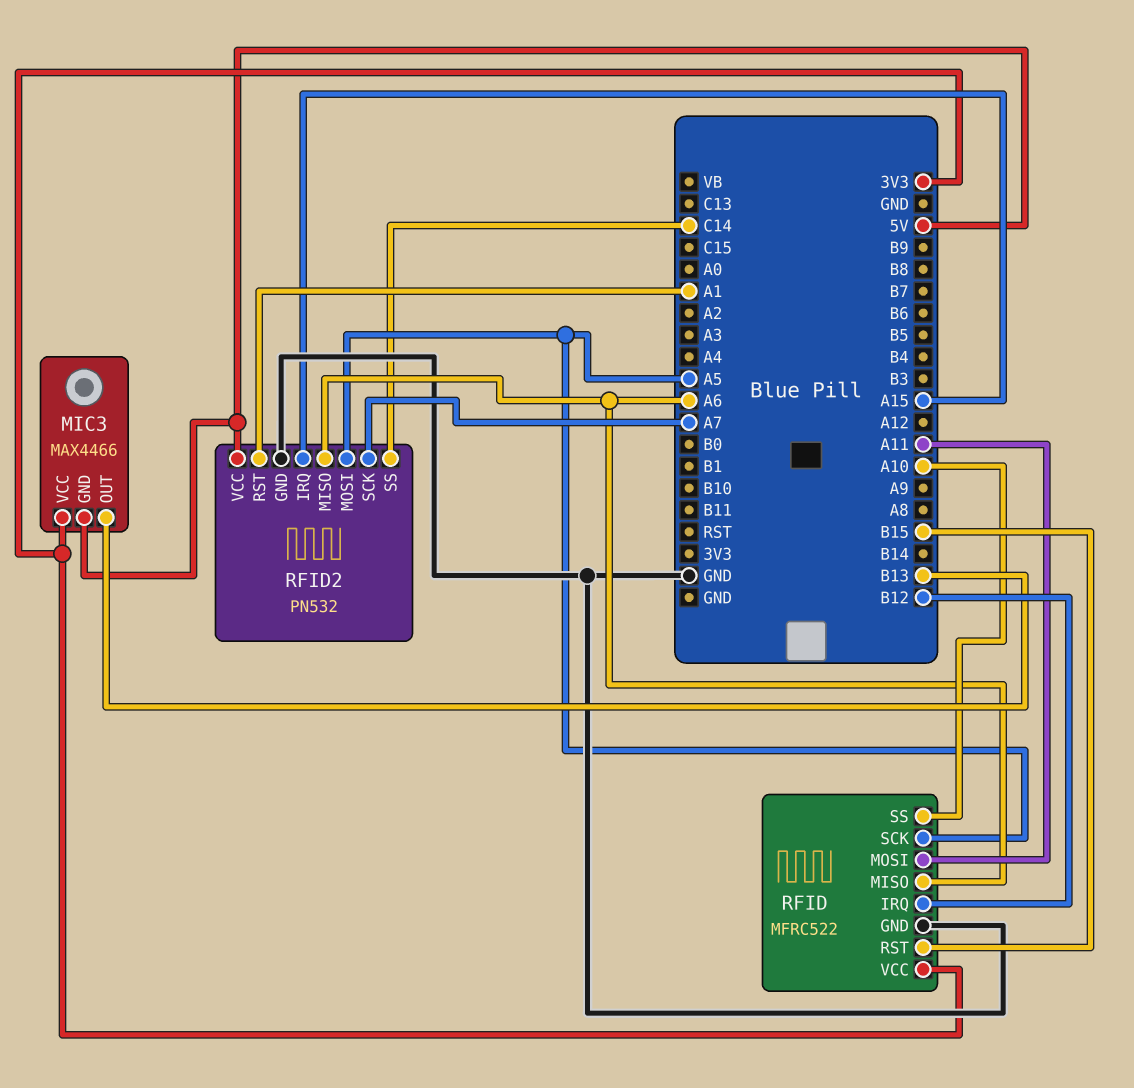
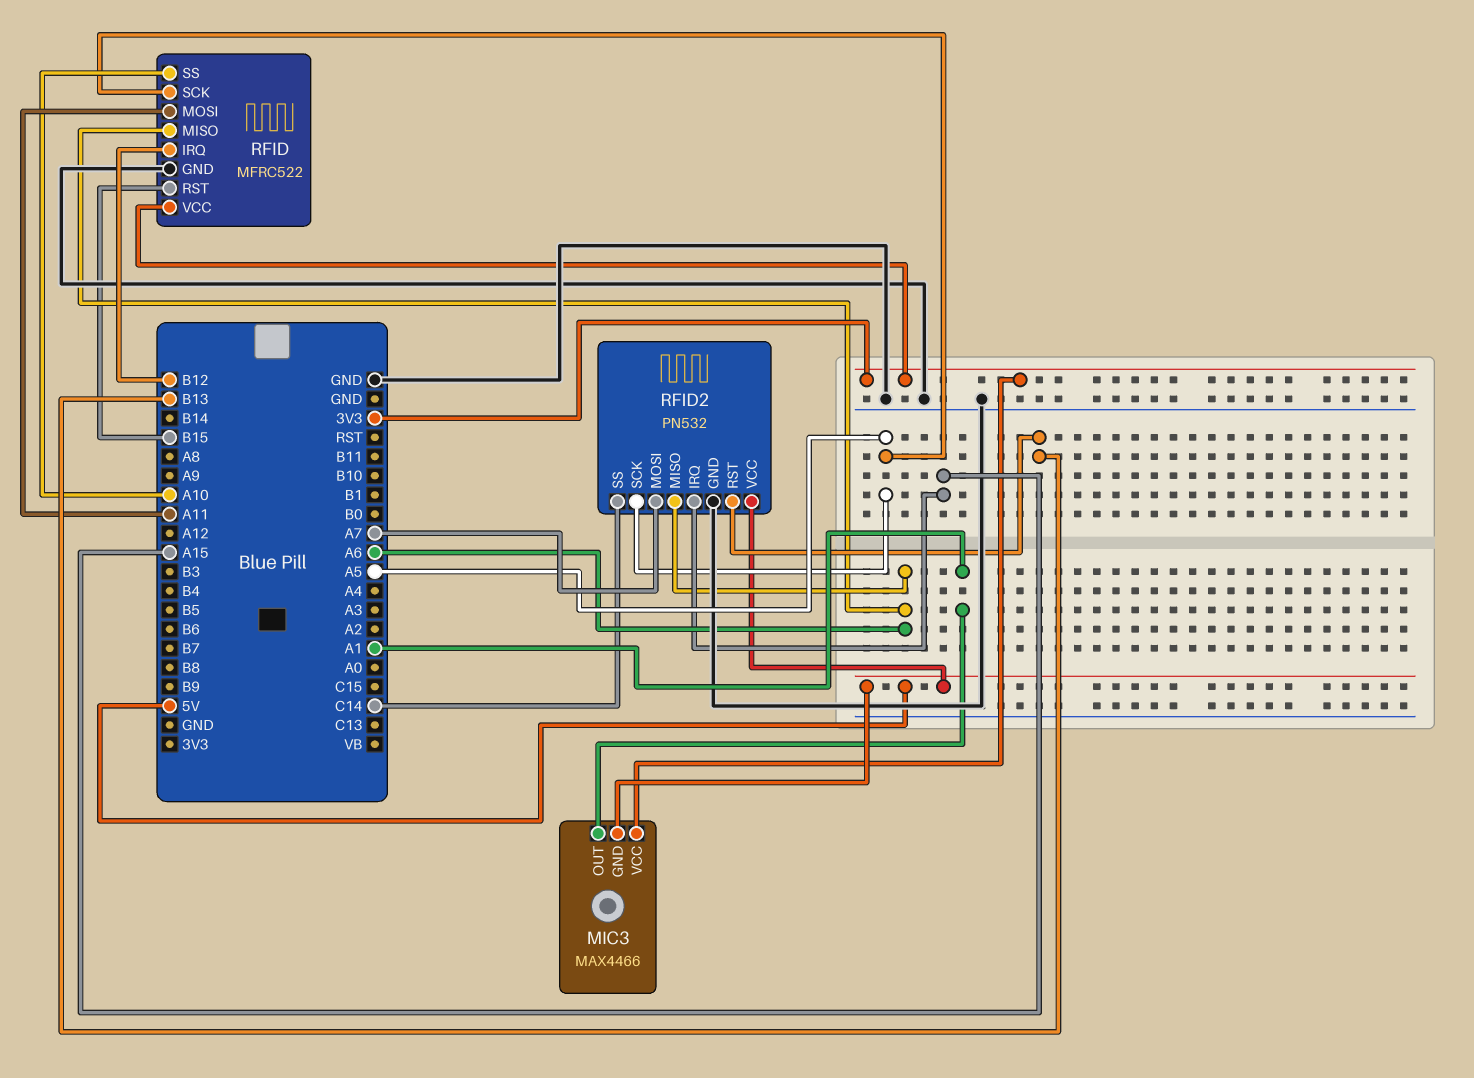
MIC3 pin OUT: B13 -> A1
RFID2 pin MOSI: A5 -> A7
RFID2 pin RST: A1 -> B13
RFID2 pin SCK: A7 -> A5

